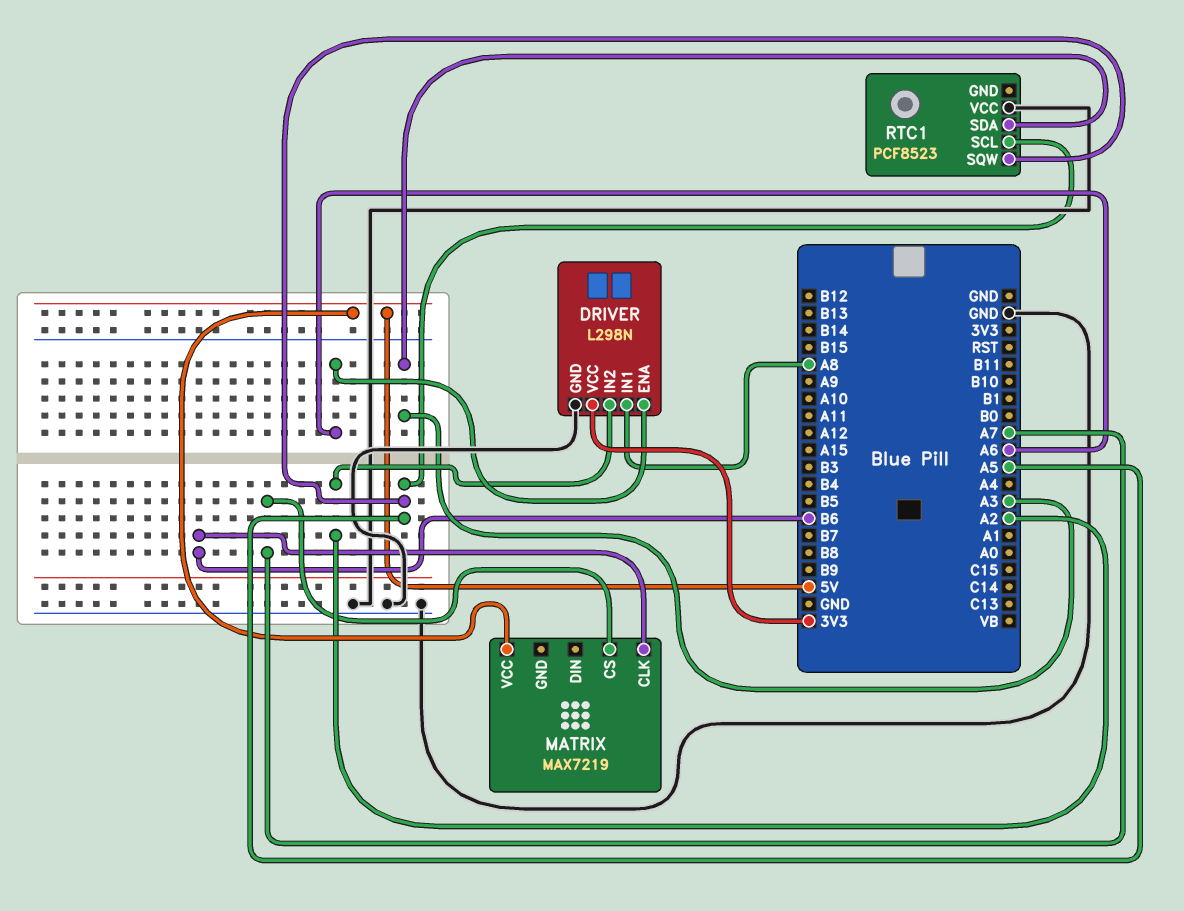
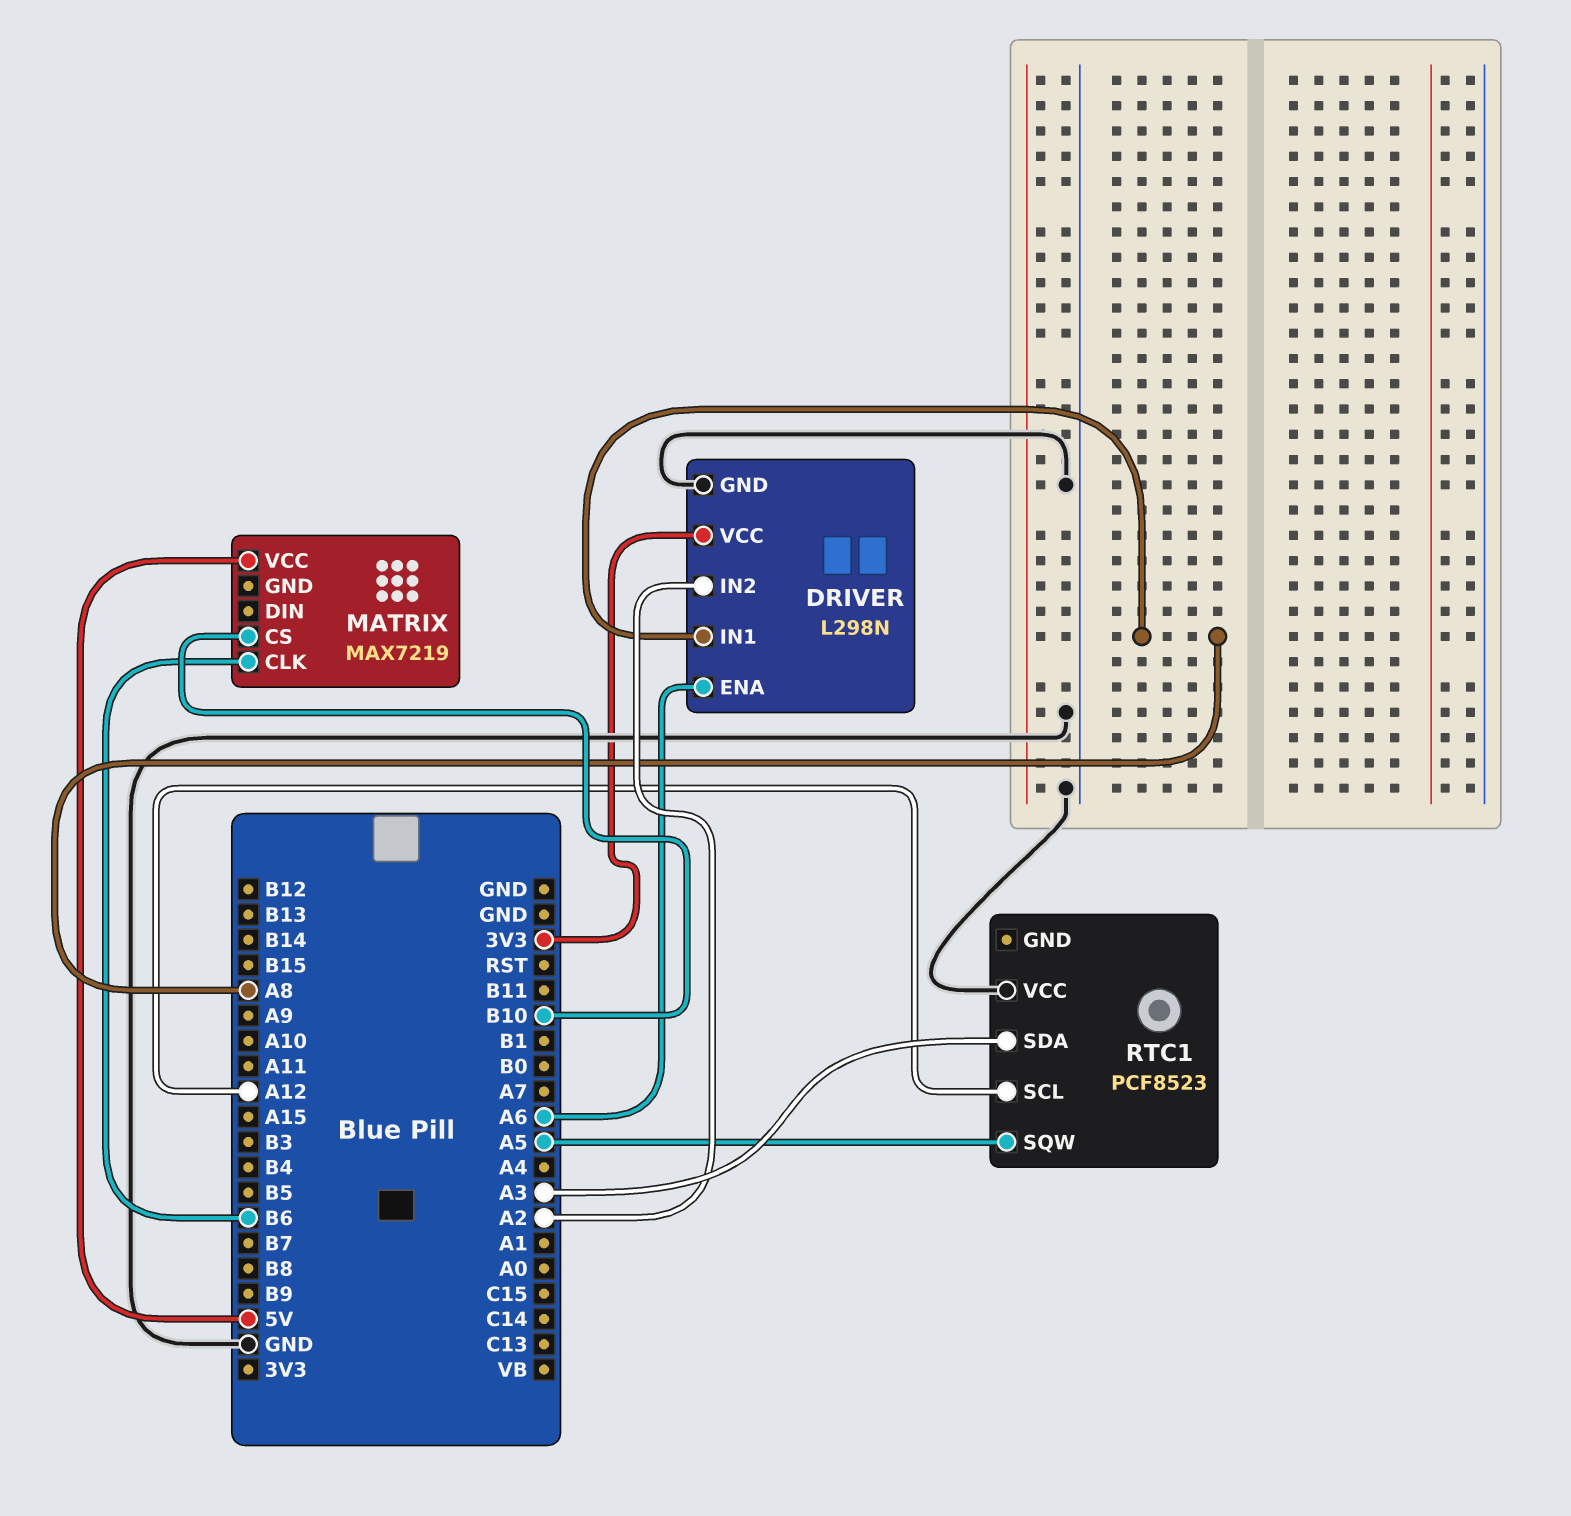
MATRIX pin CS: A7 -> B10
RTC1 pin SCL: A5 -> A12

